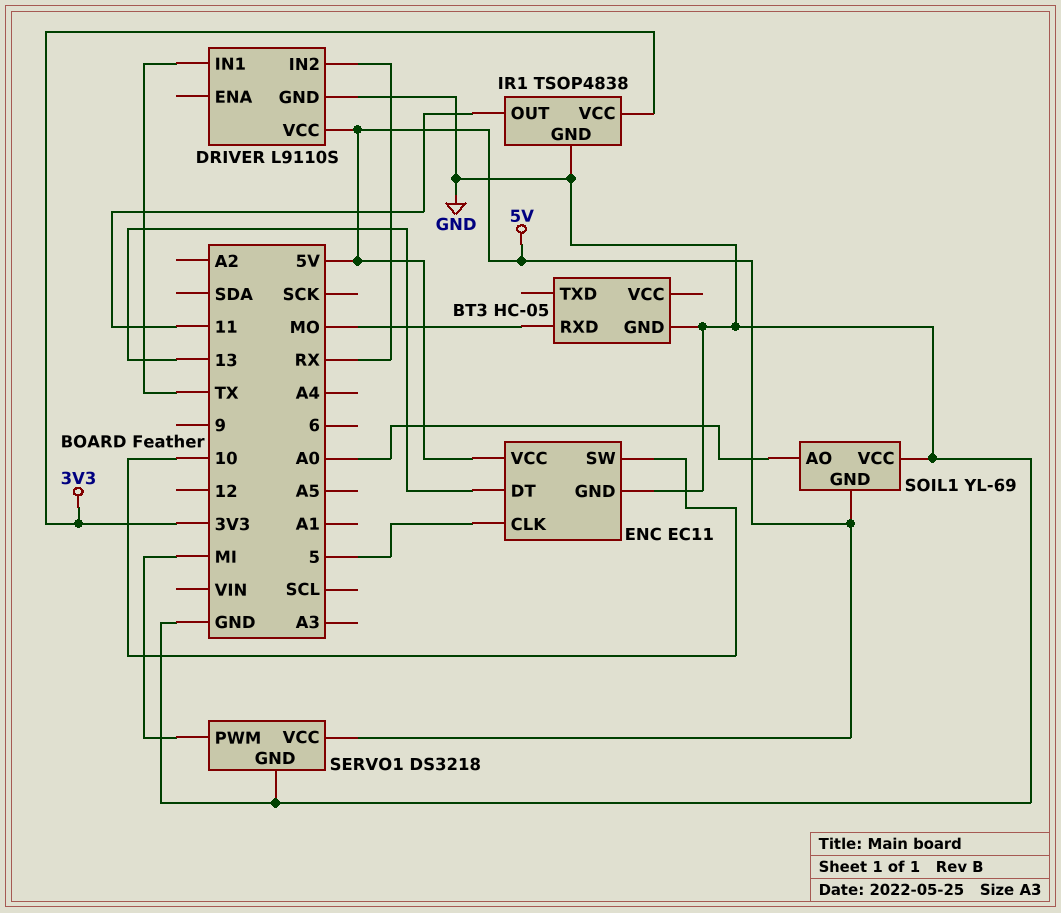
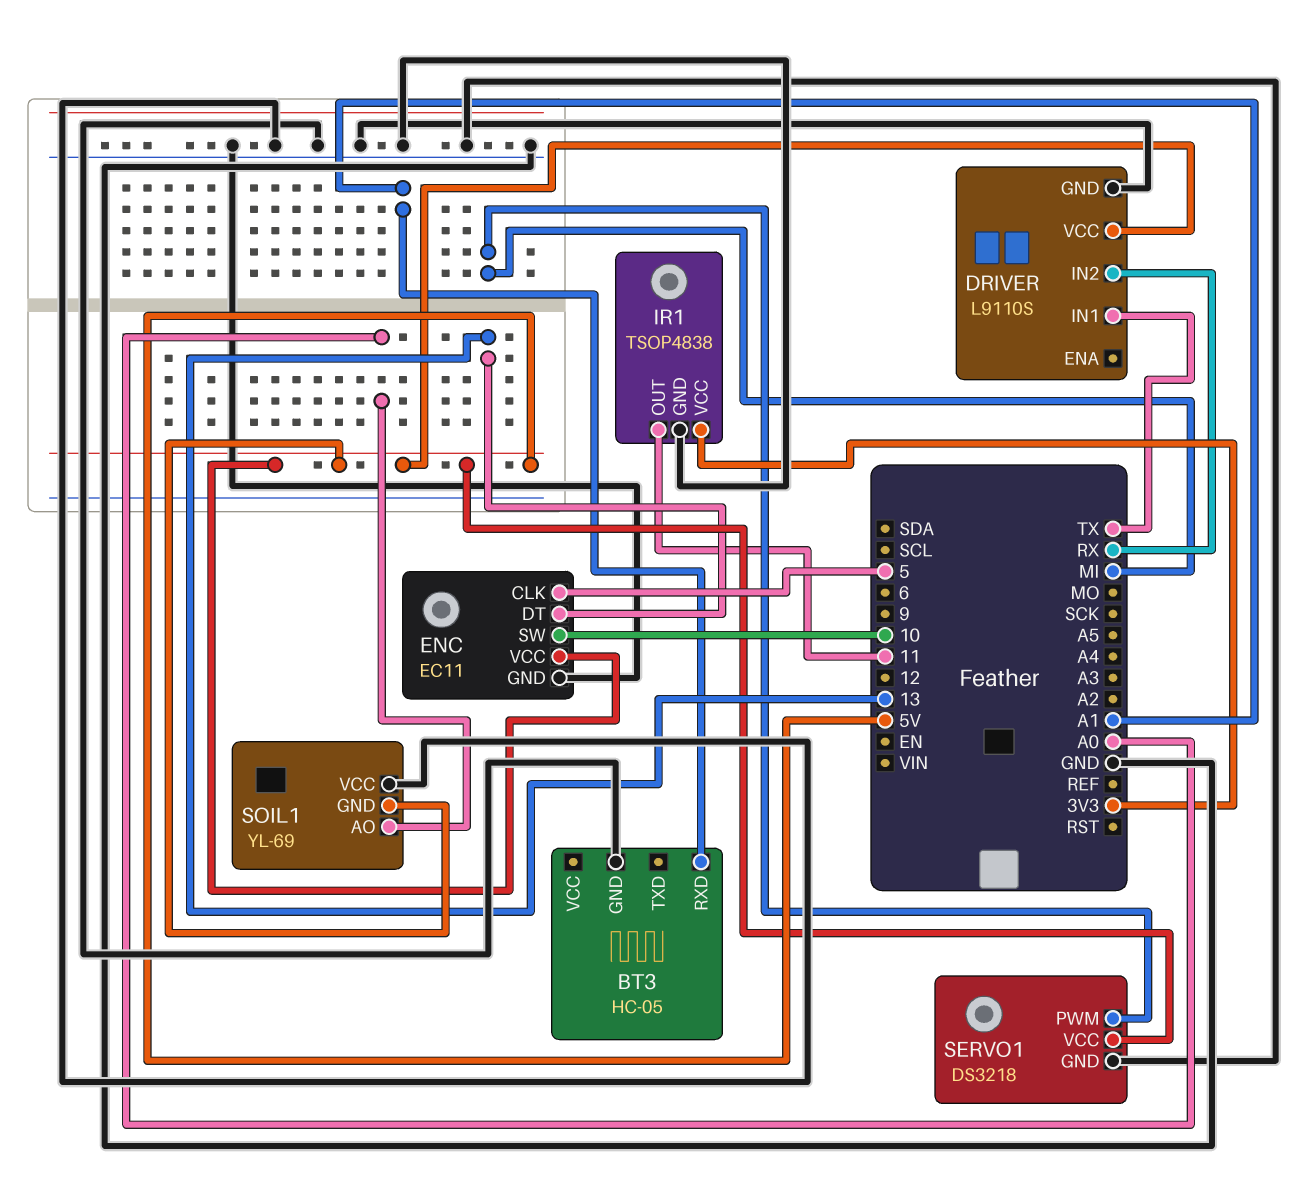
BT3 pin RXD: MO -> A1

